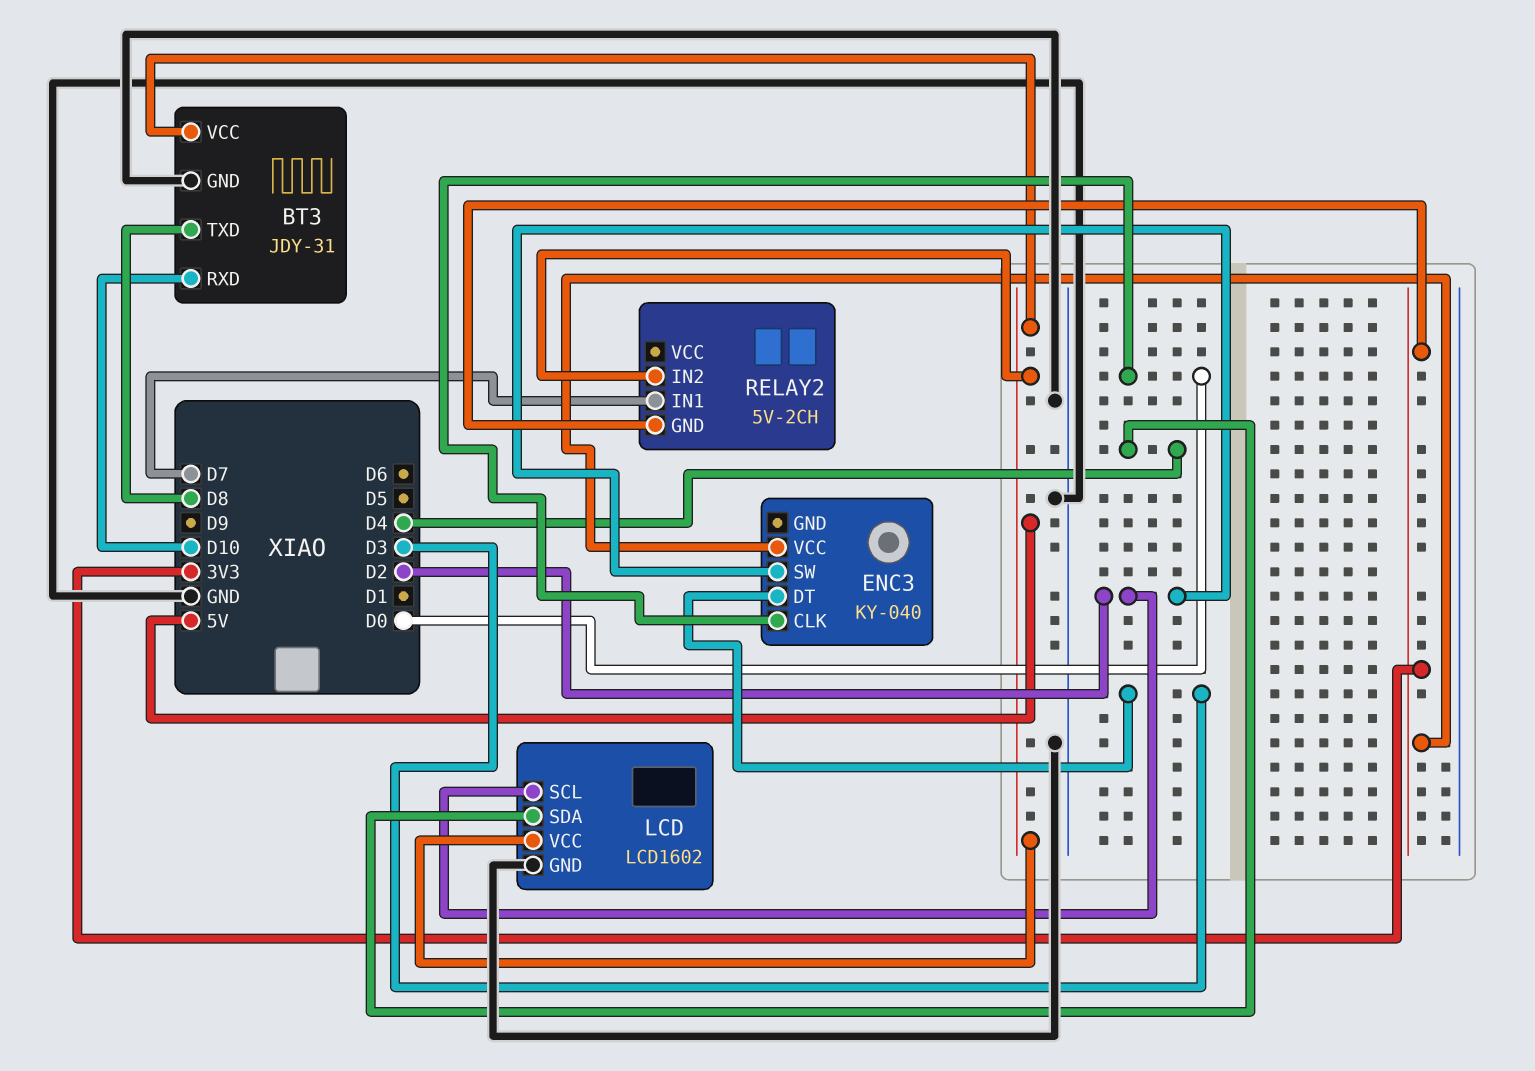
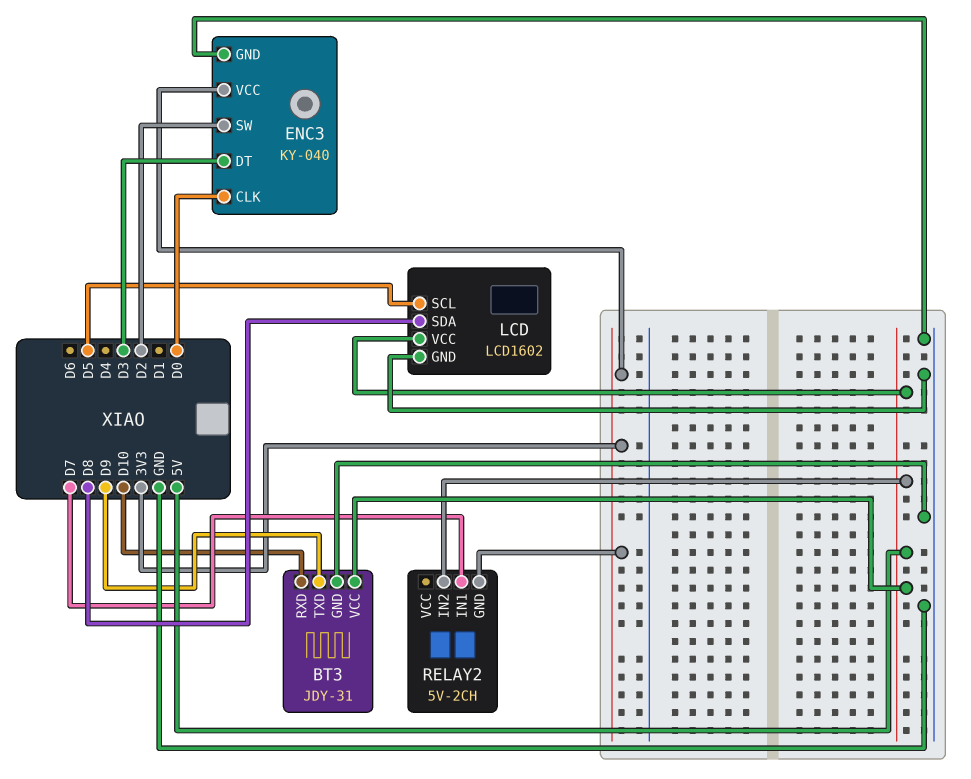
BT3 pin TXD: D8 -> D9
ENC3 pin GND: none -> GND
LCD pin SCL: D2 -> D5
LCD pin SDA: D4 -> D8

